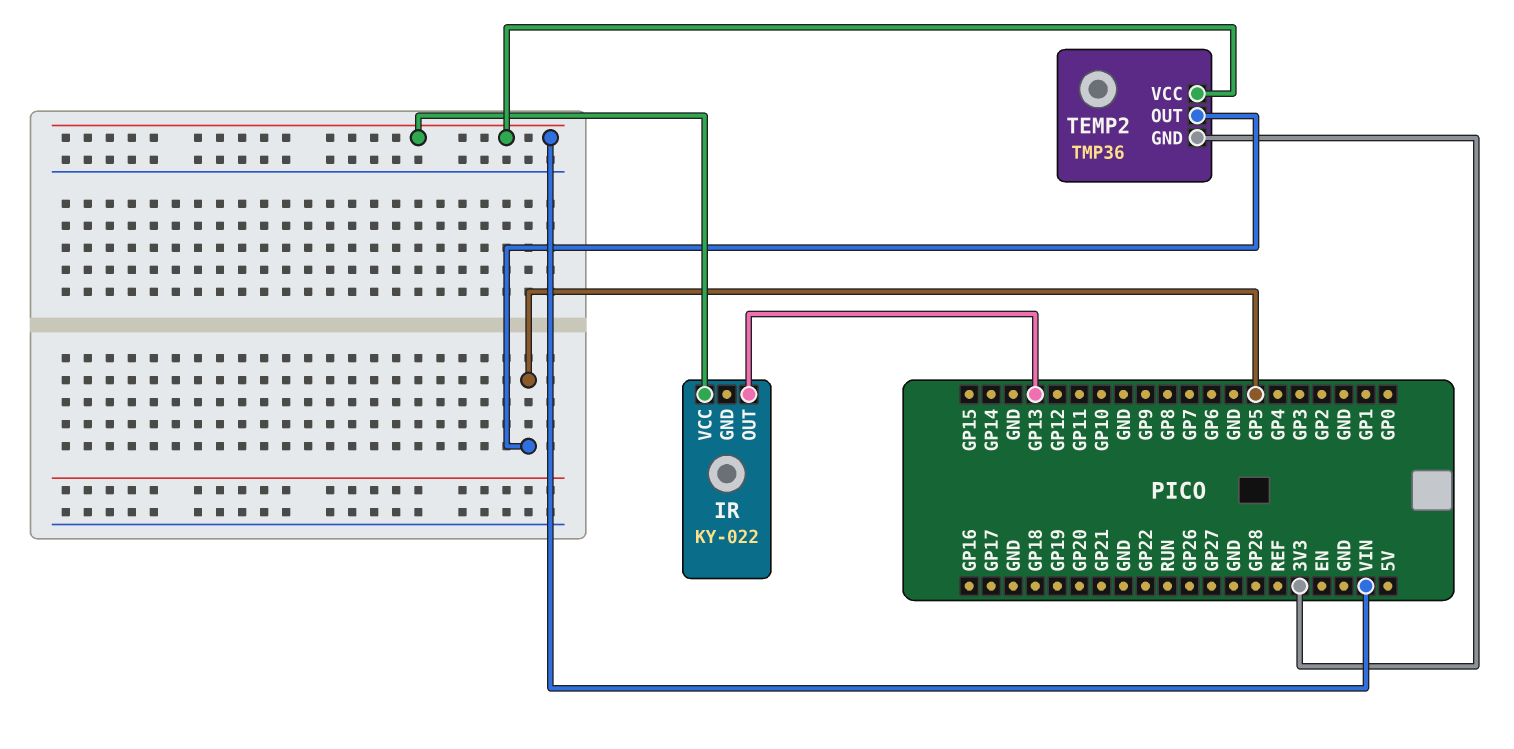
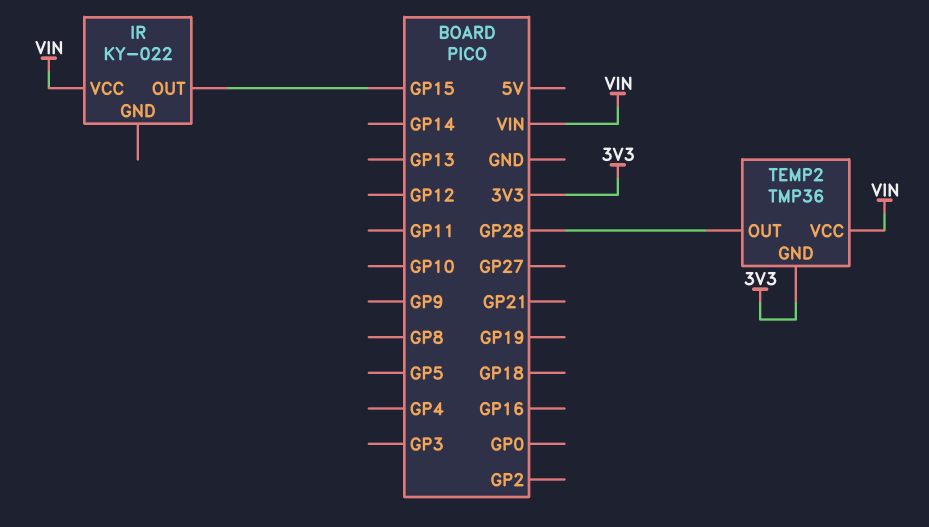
IR pin OUT: GP13 -> GP15
TEMP2 pin OUT: GP5 -> GP28

